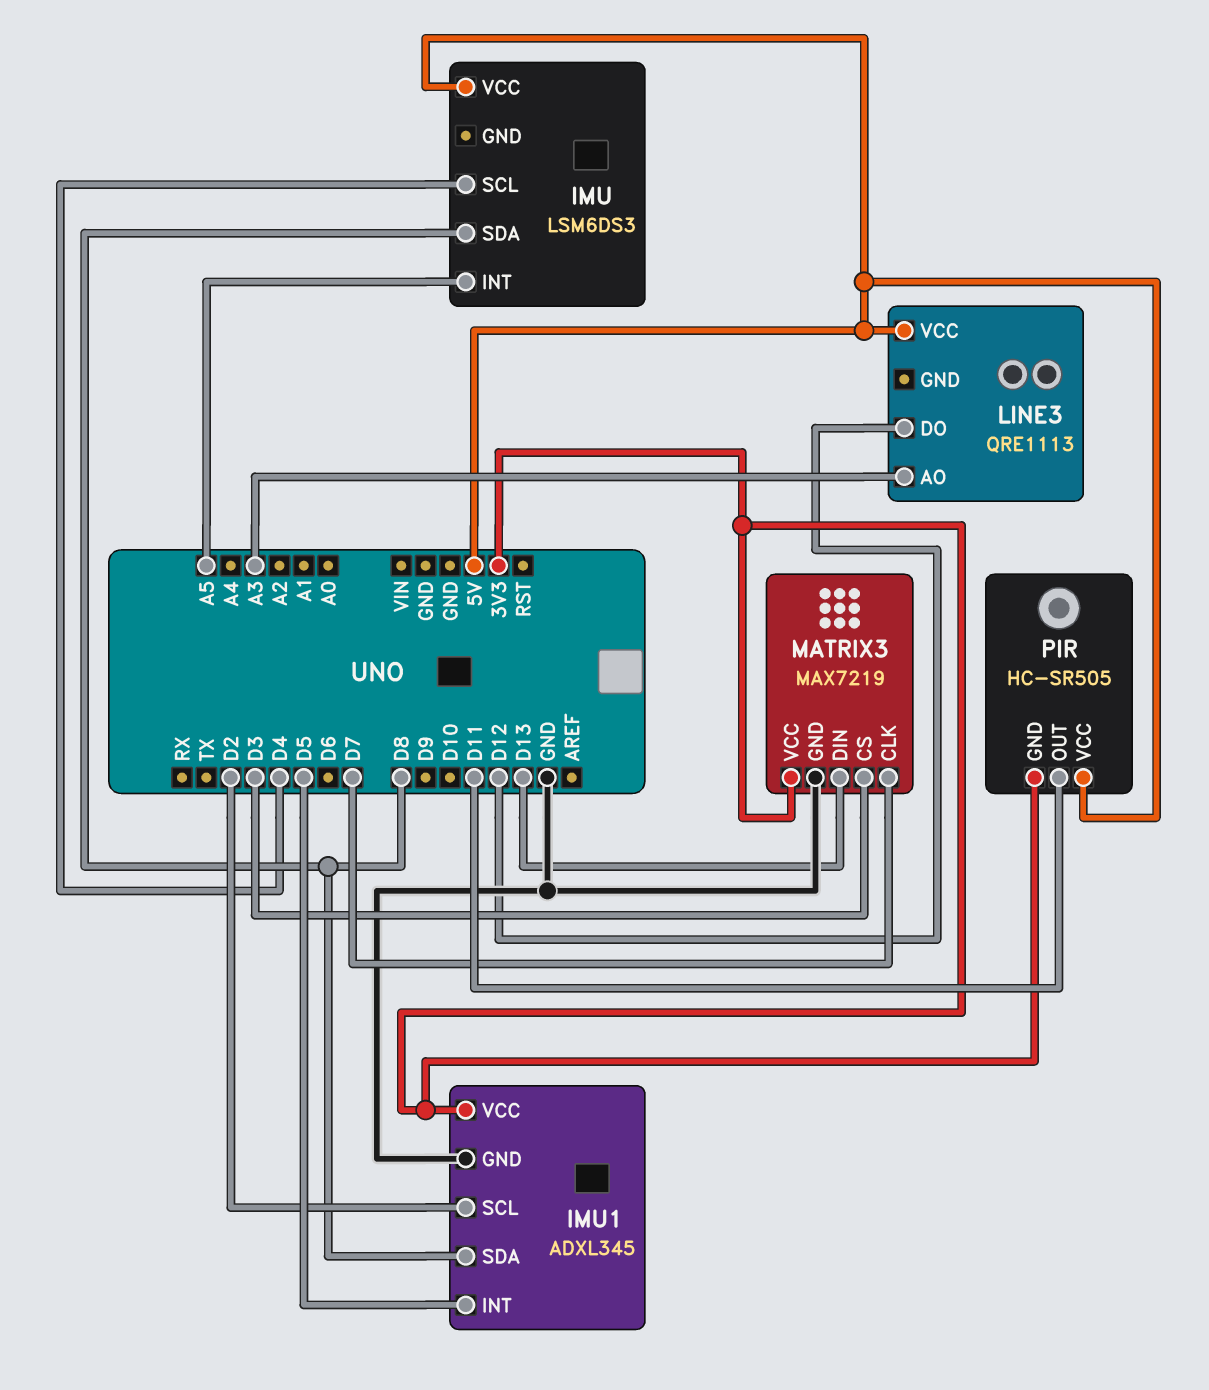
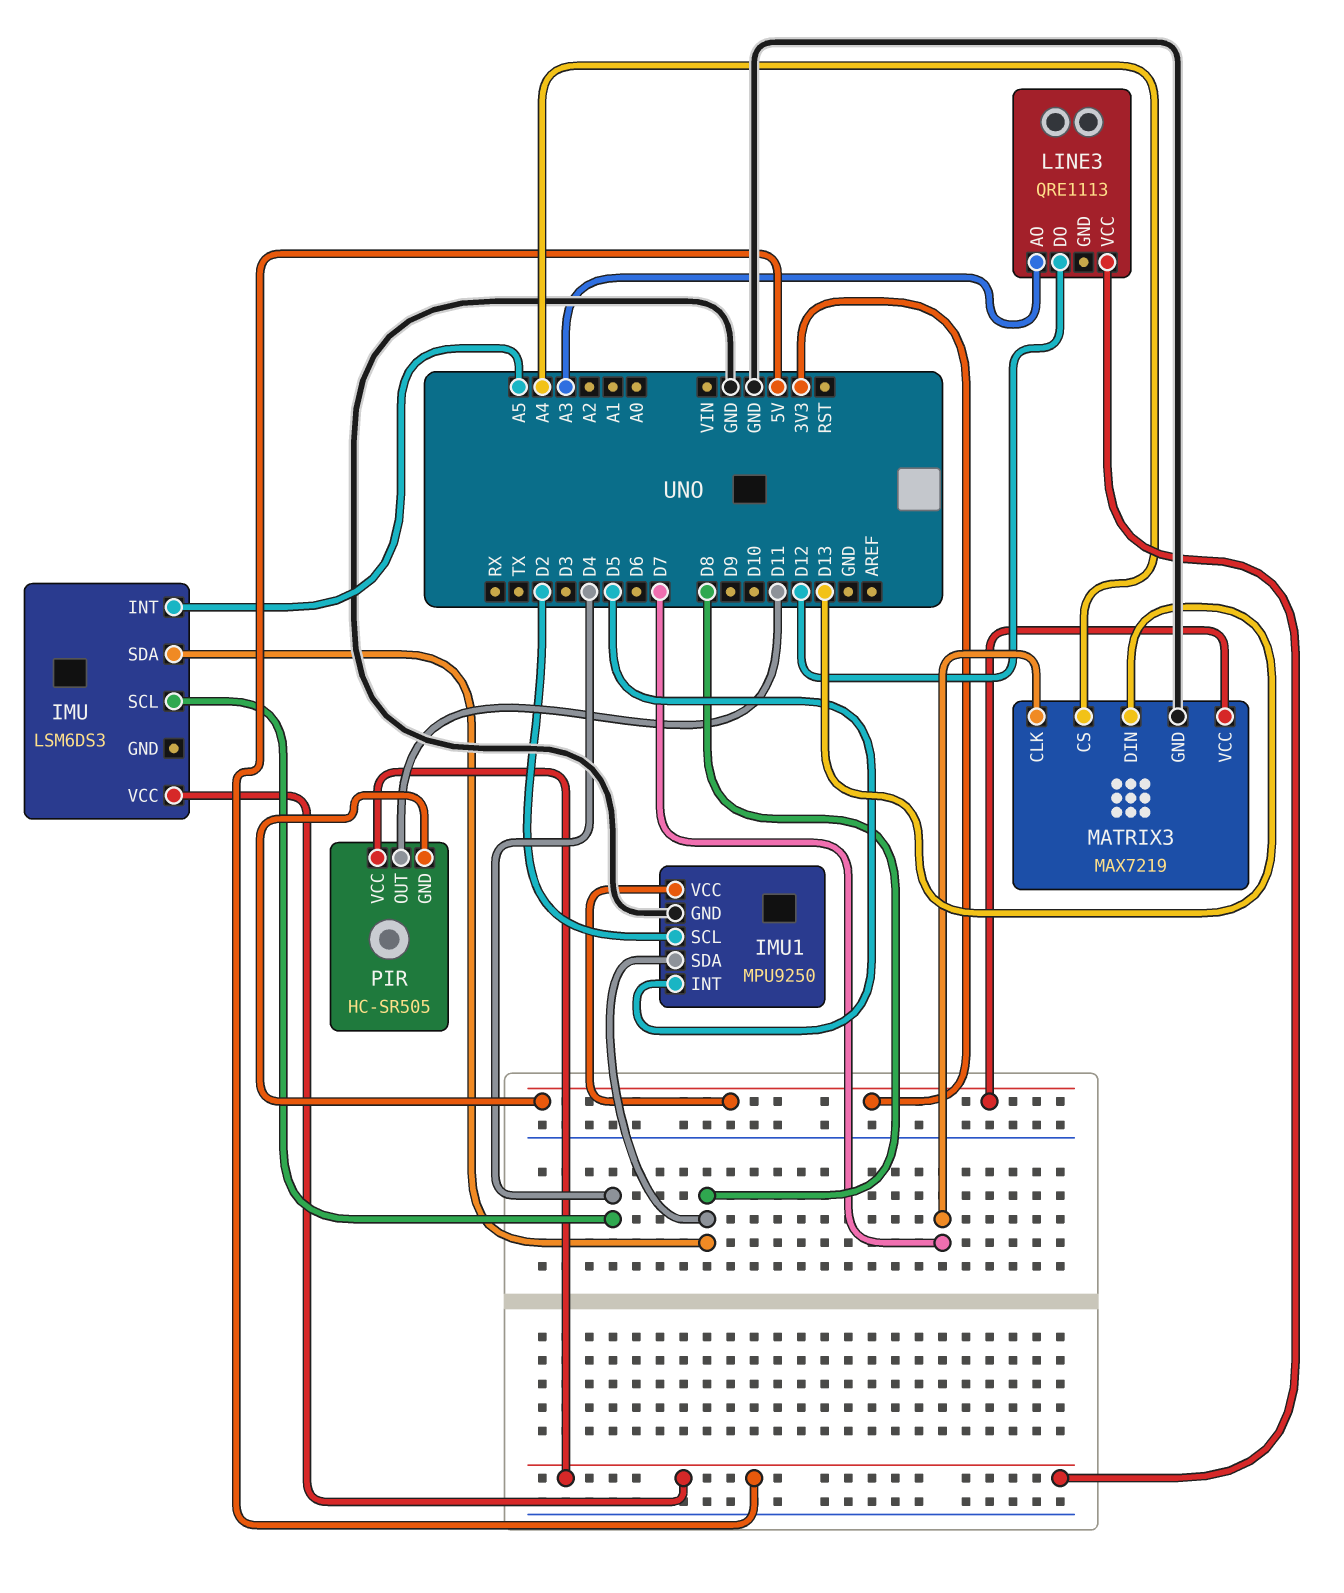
IMU1: ADXL345 -> MPU9250
MATRIX3 pin CS: D3 -> A4

